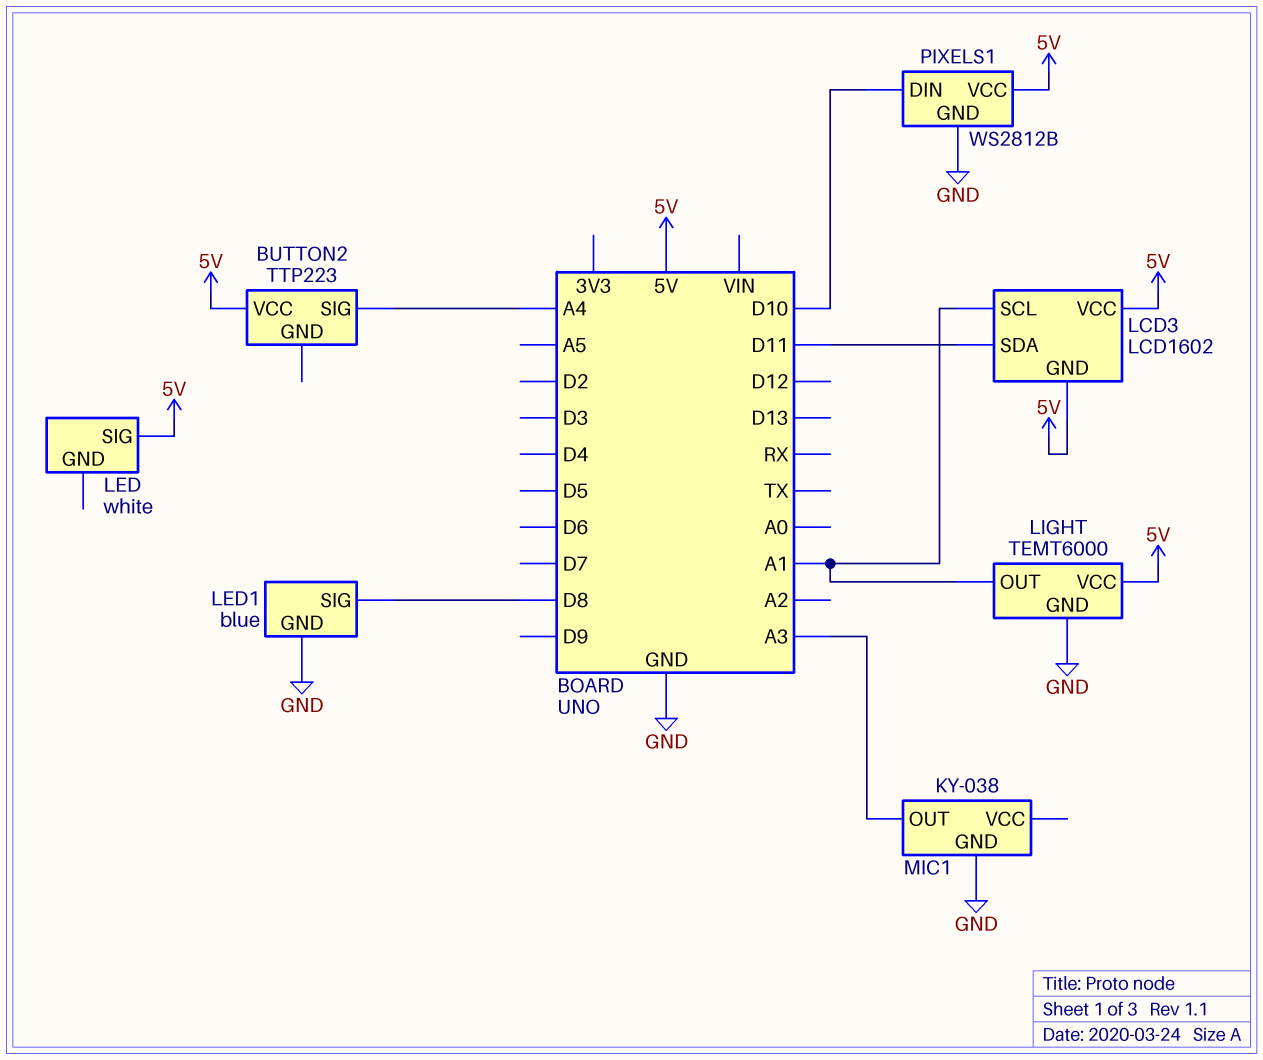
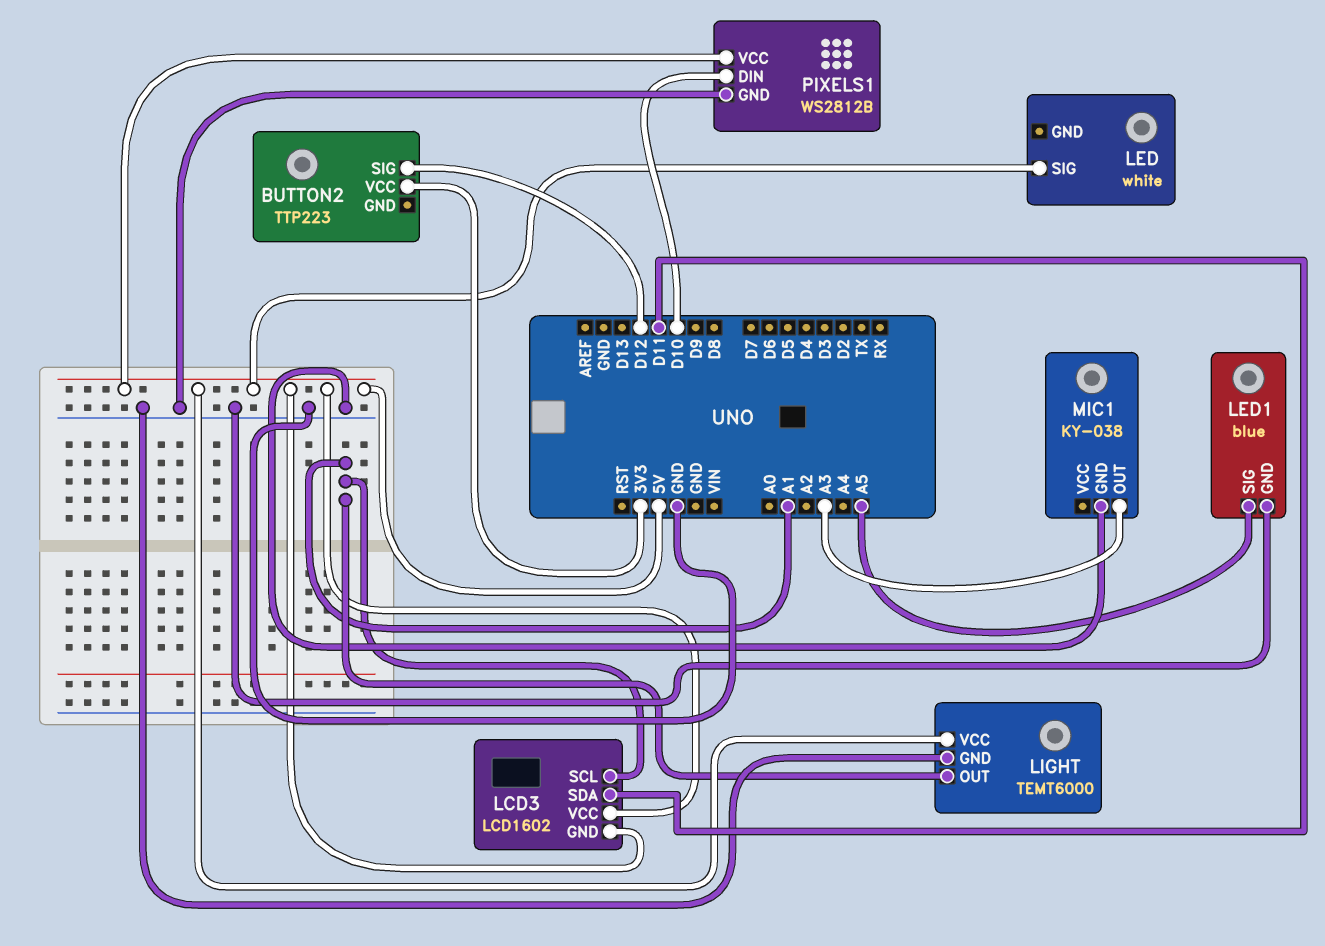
BUTTON2 pin SIG: A4 -> D12
BUTTON2 pin VCC: 5V -> 3V3
LED1 pin SIG: D8 -> A5

